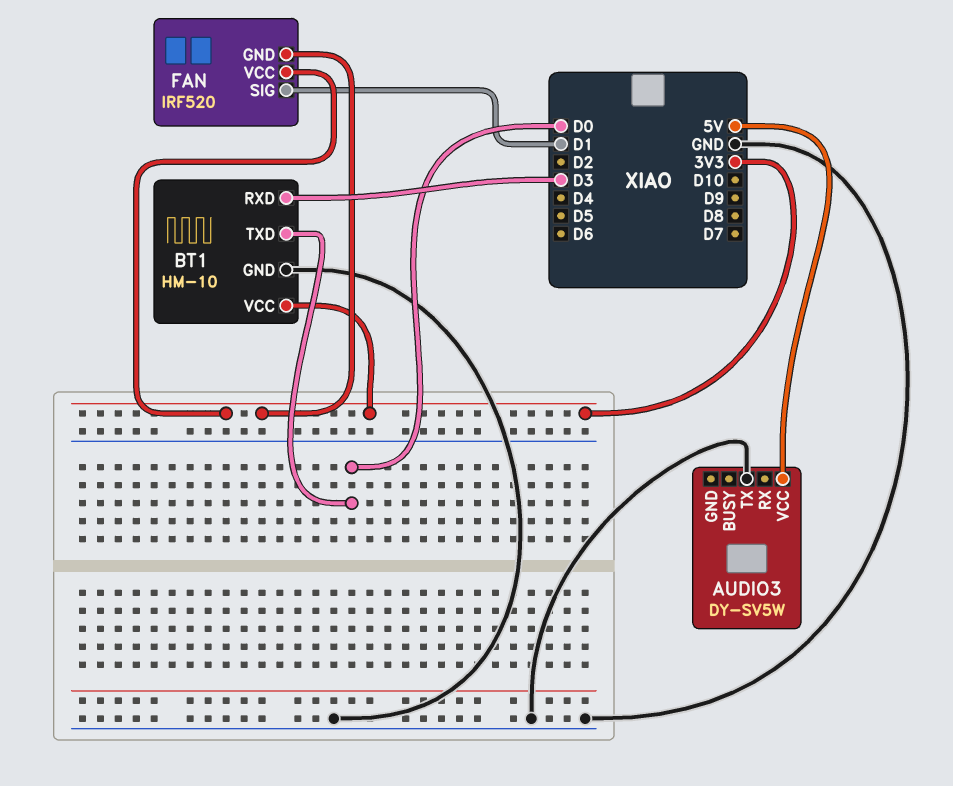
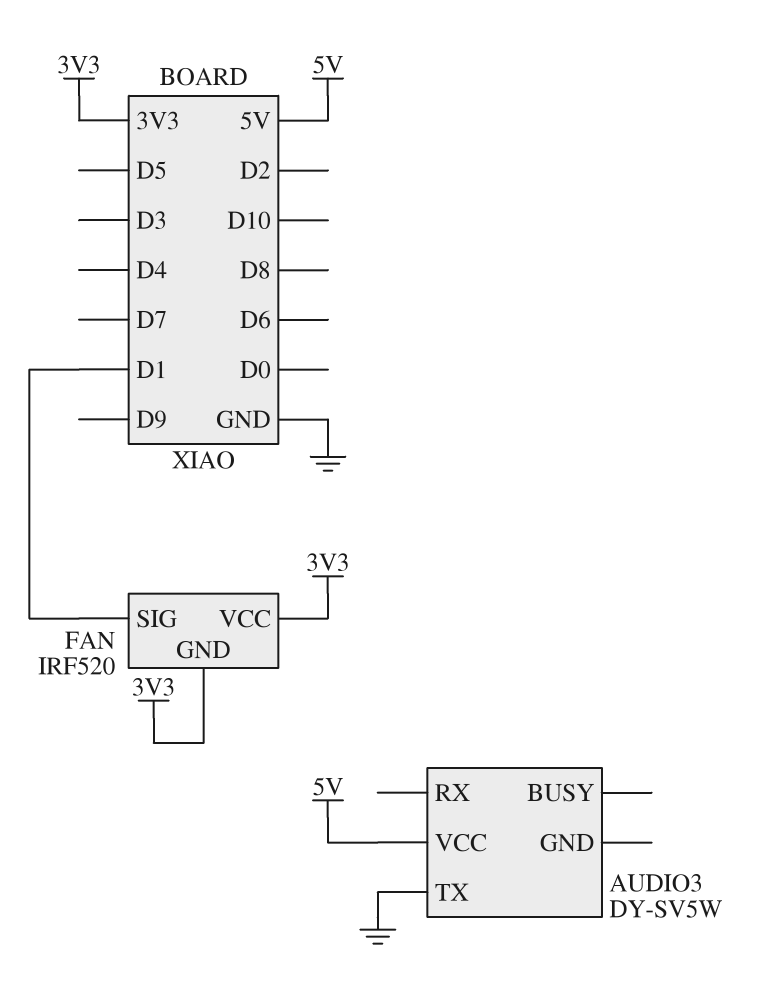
BT1: HM-10 -> none
BT1 pin GND: GND -> none
BT1 pin RXD: D3 -> none
BT1 pin TXD: D0 -> none
BT1 pin VCC: 3V3 -> none

